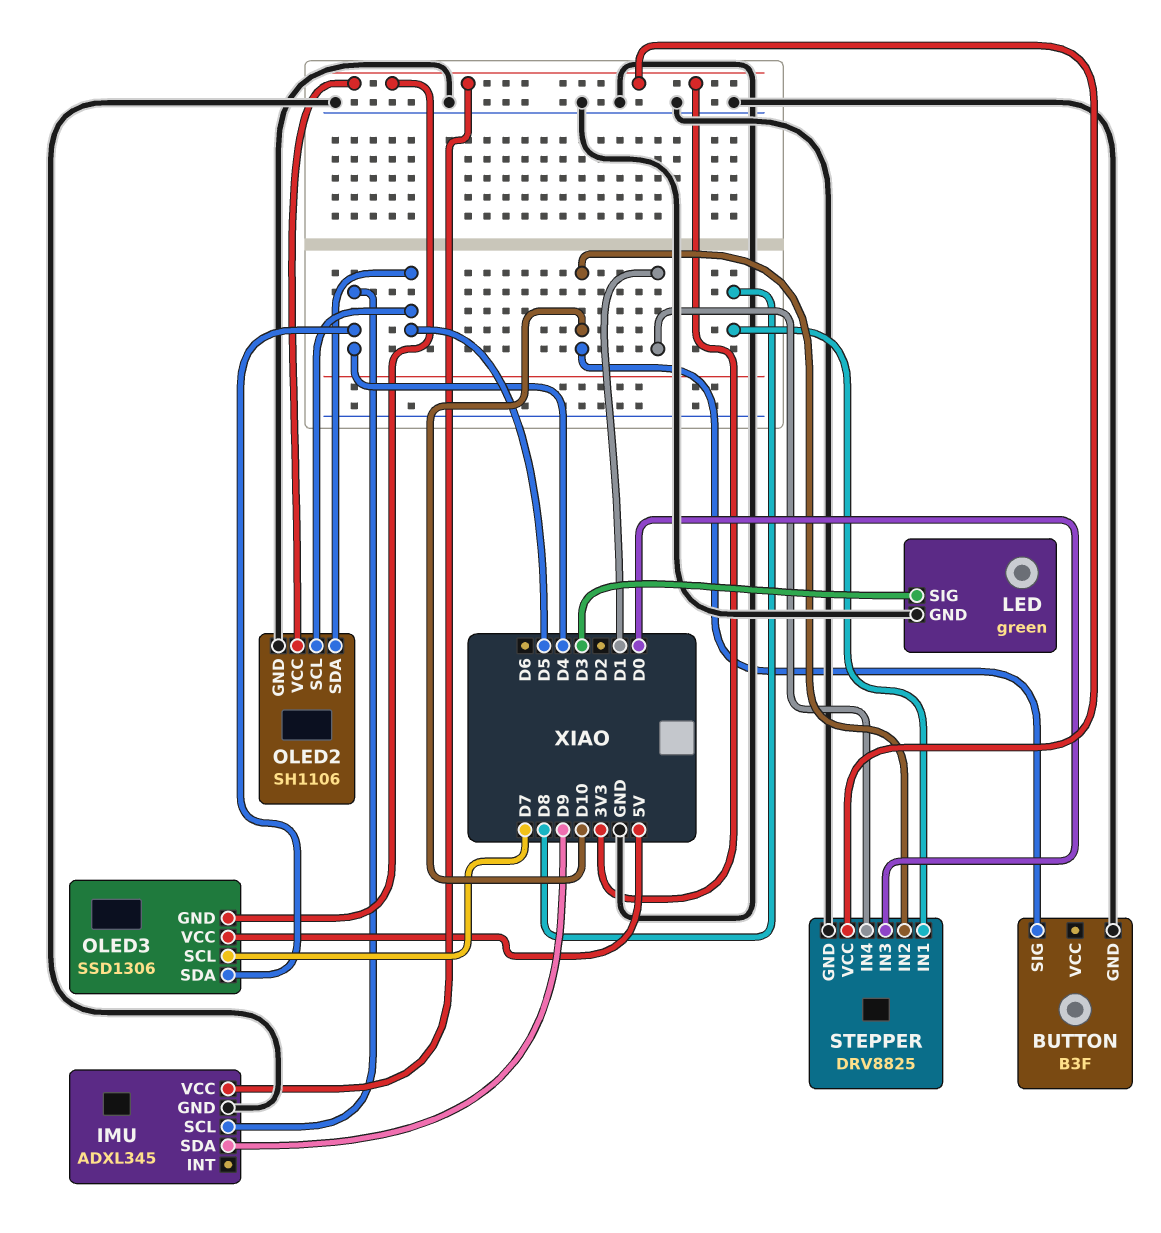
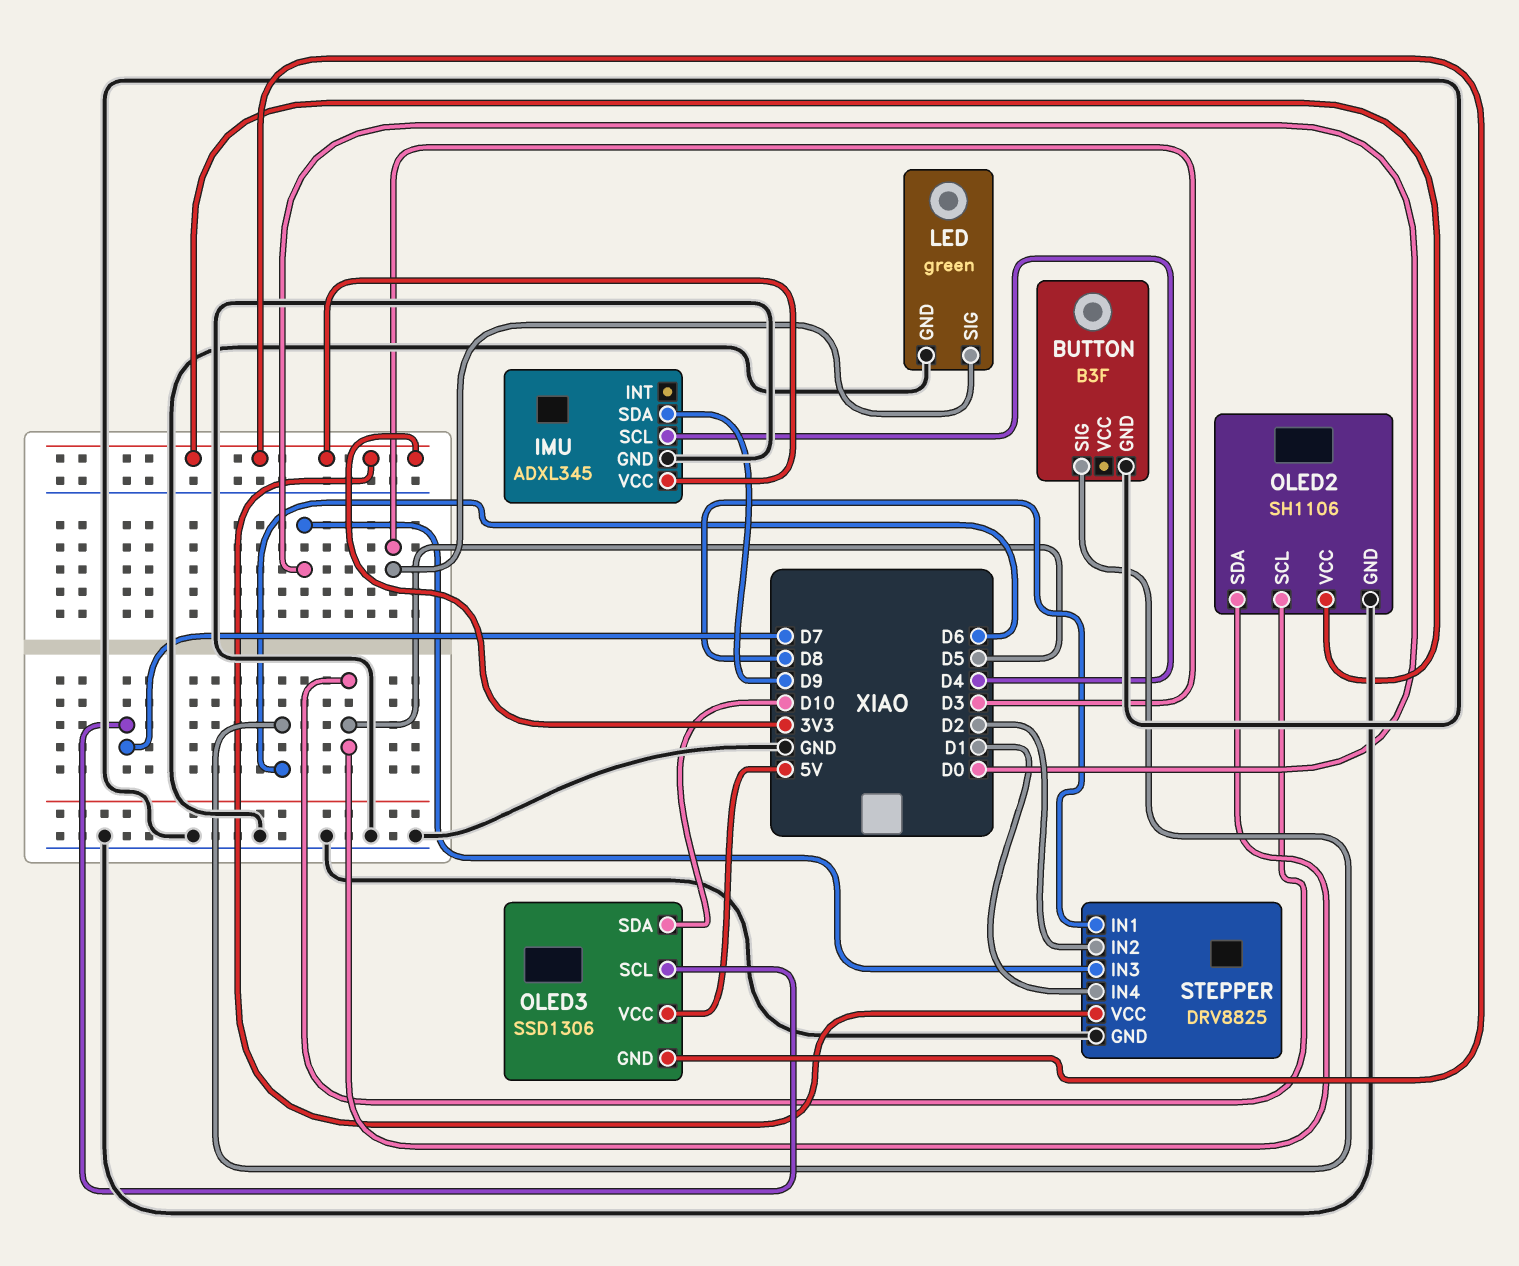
BUTTON pin SIG: D10 -> D6
OLED3 pin SDA: D4 -> D10
STEPPER pin IN2: D10 -> D2

